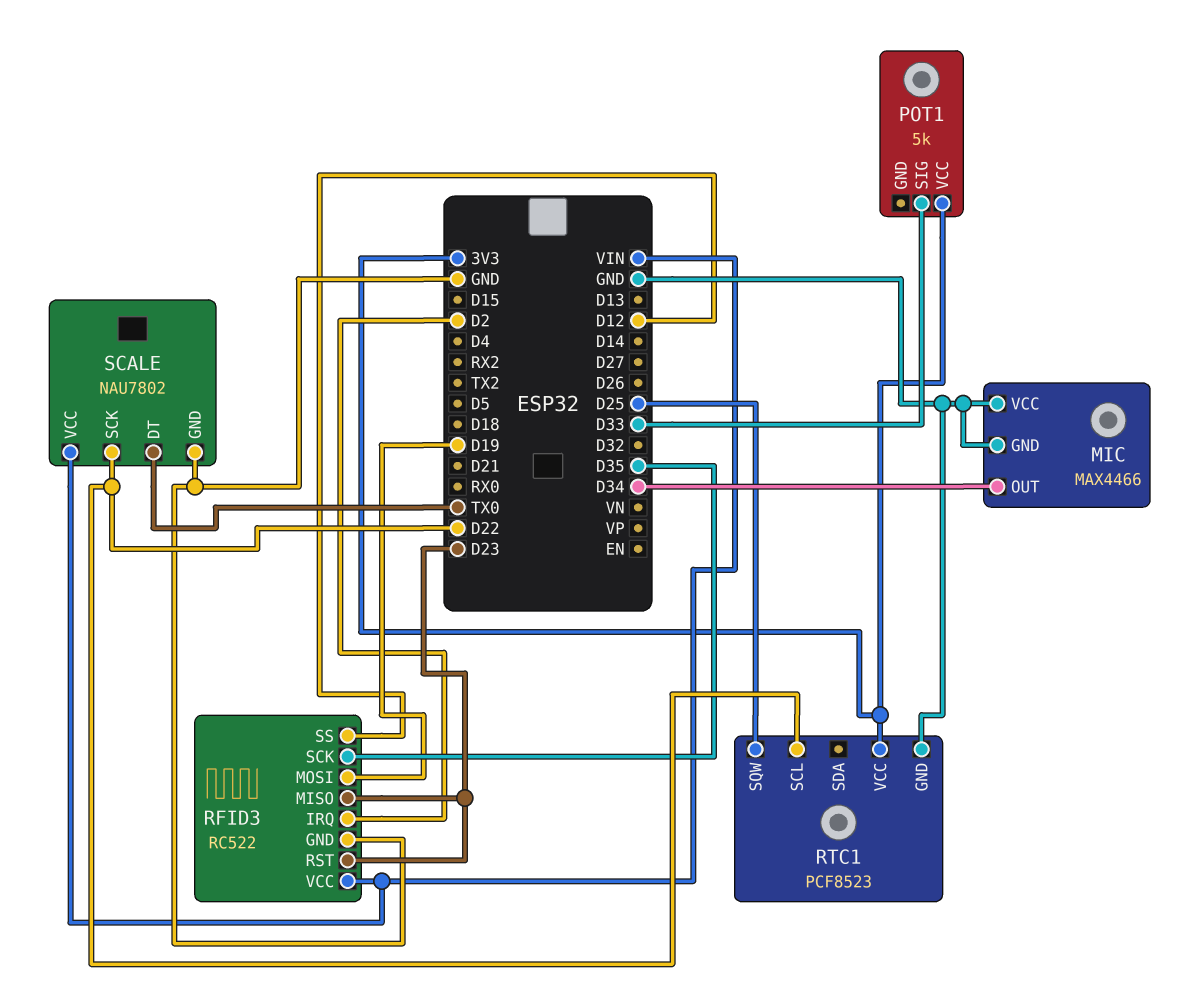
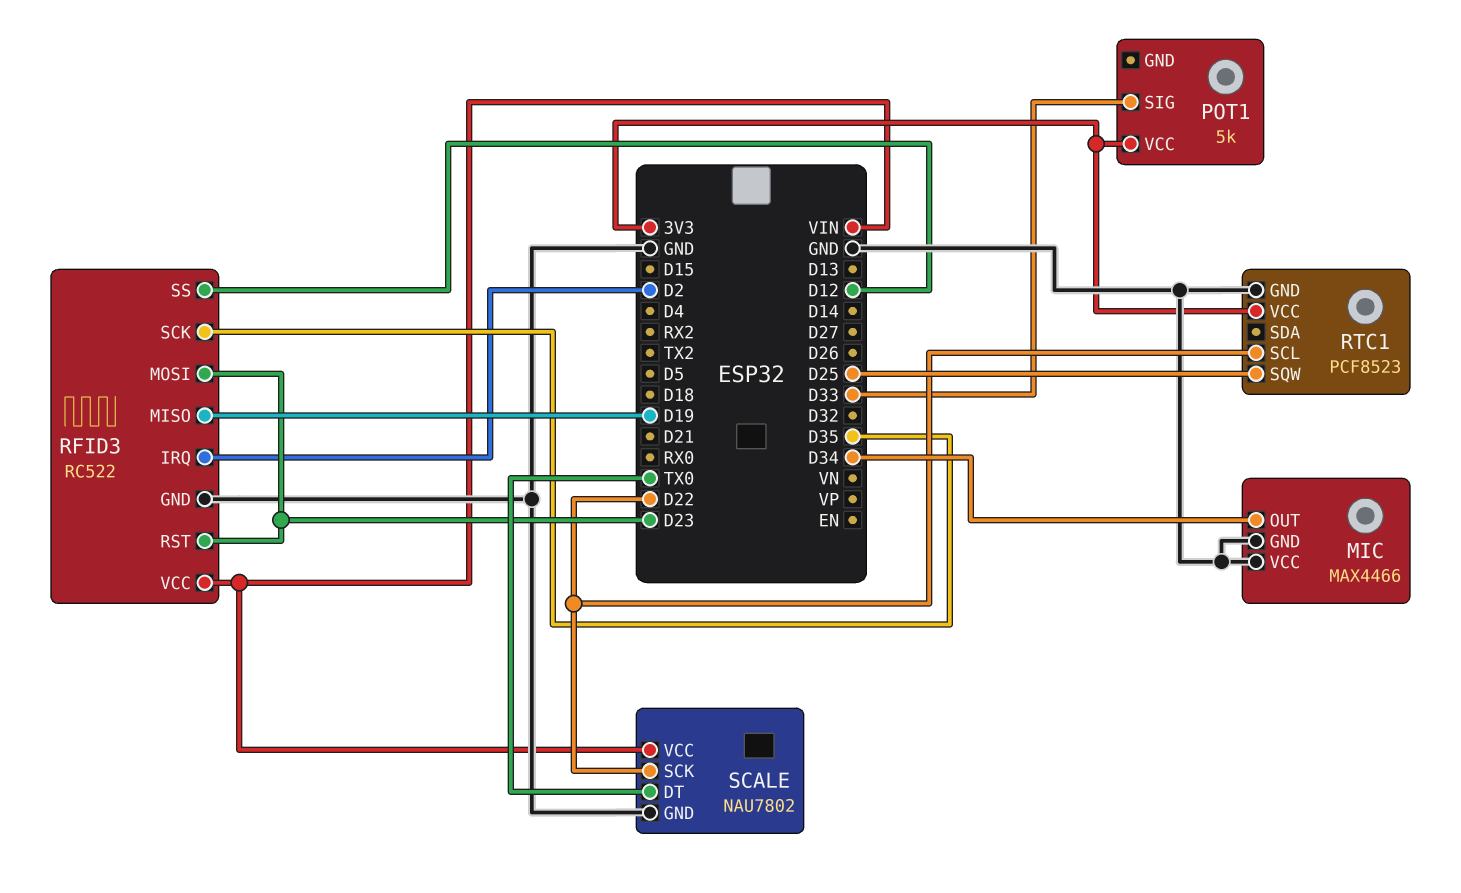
RFID3 pin MISO: D23 -> D19
RFID3 pin MOSI: D19 -> D23

